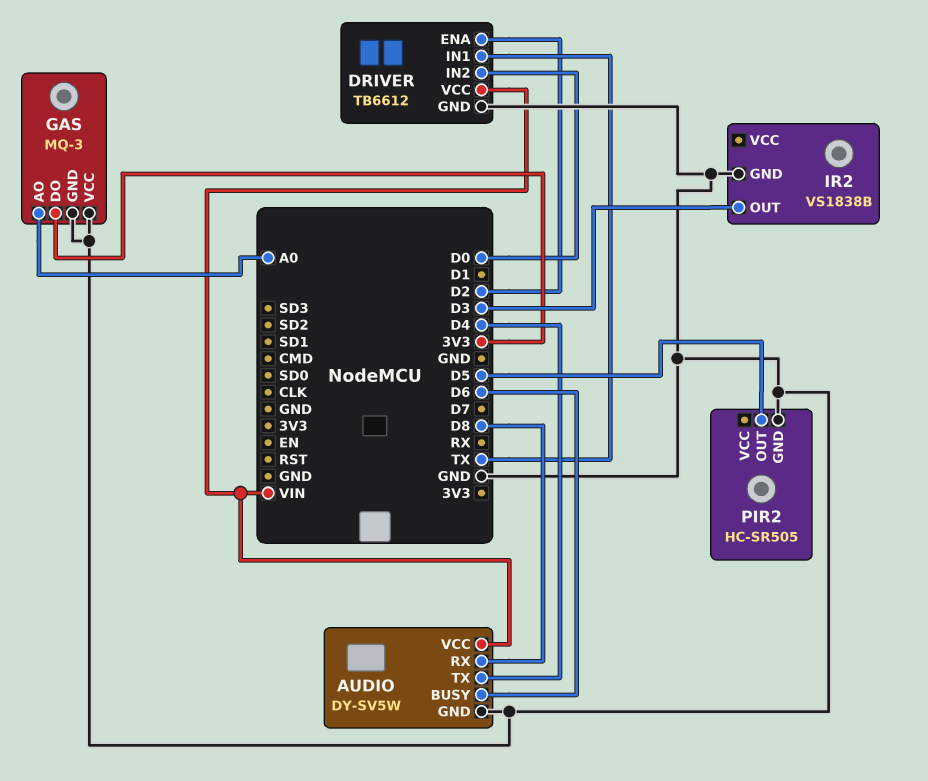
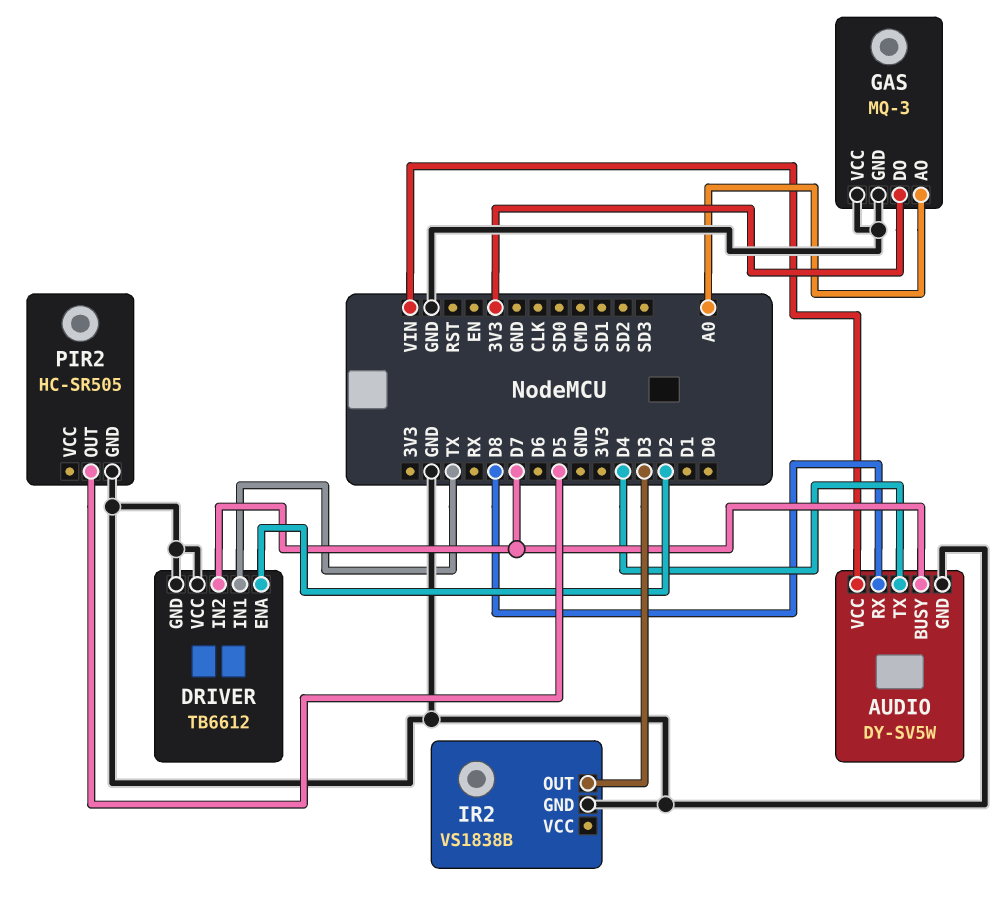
AUDIO pin BUSY: D6 -> D7
DRIVER pin IN2: D0 -> D7
DRIVER pin VCC: VIN -> GND

